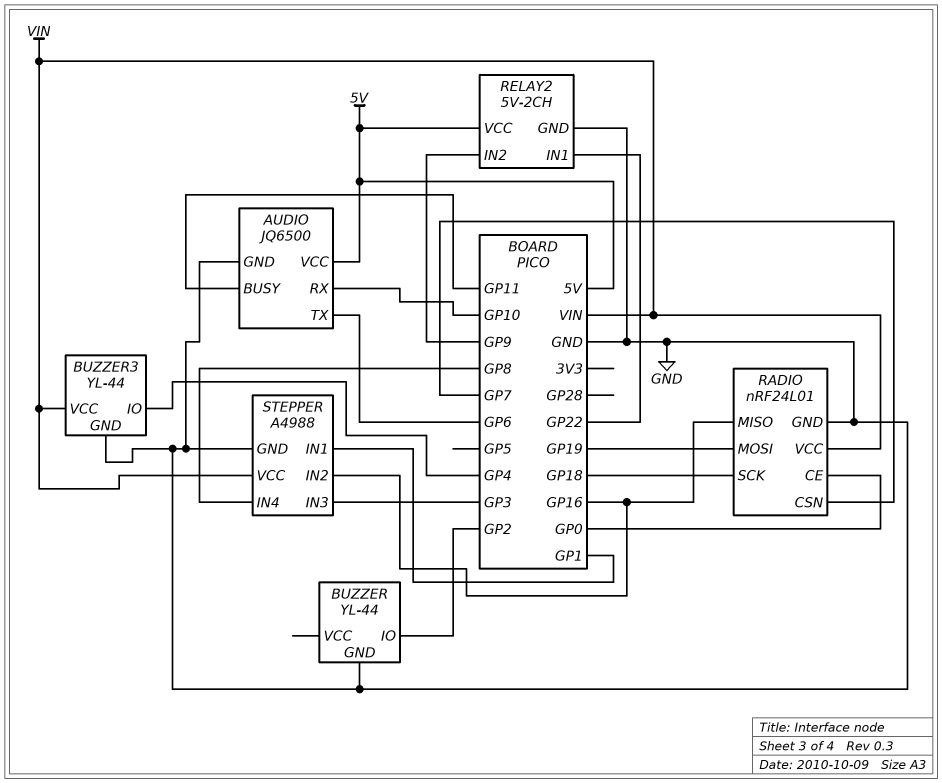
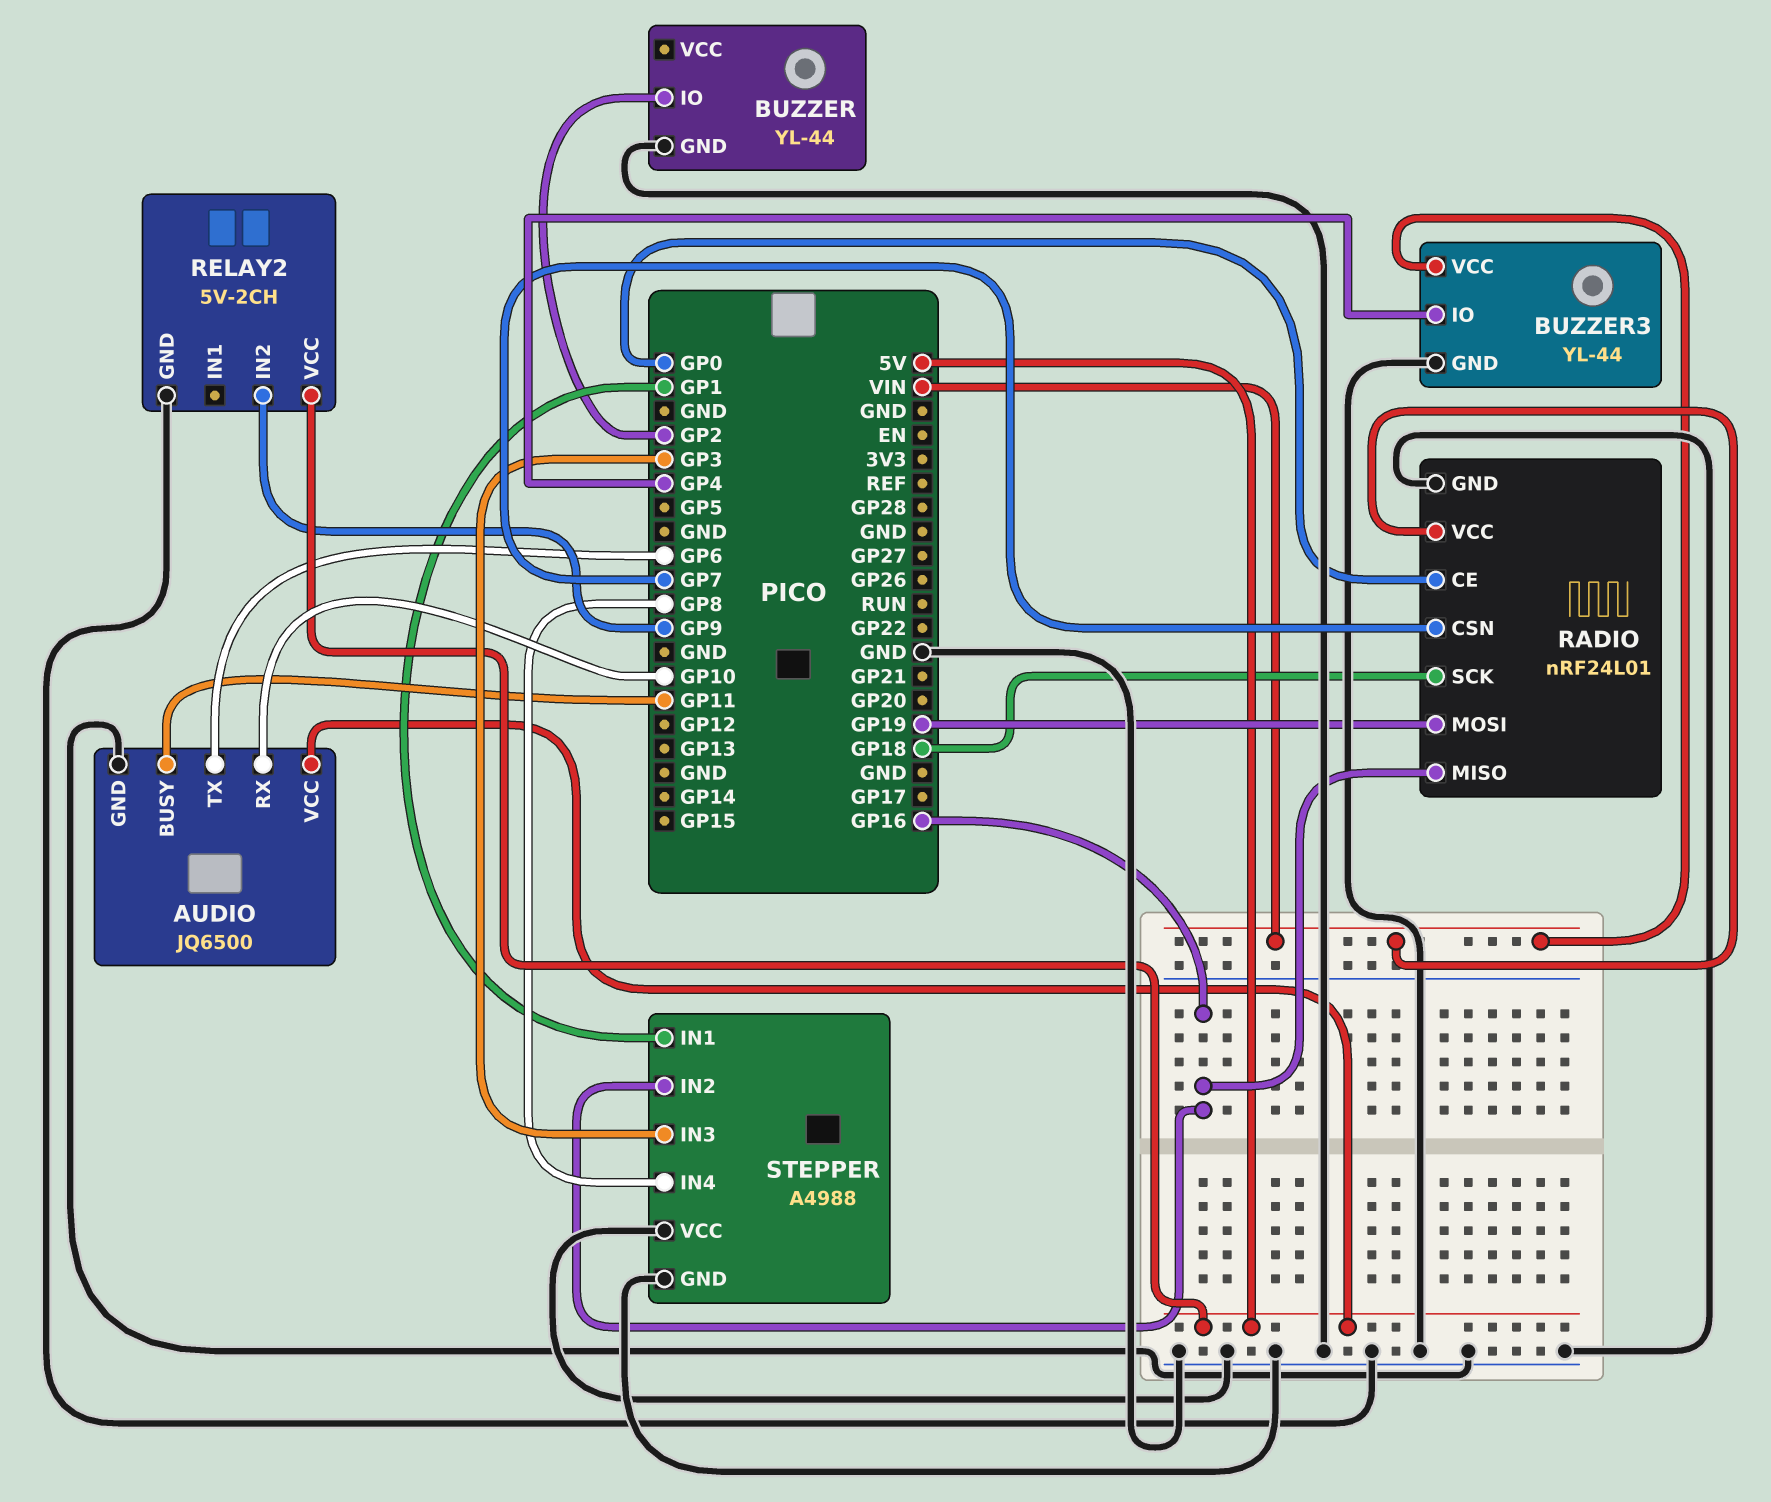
RELAY2 pin IN1: GP22 -> none
STEPPER pin VCC: VIN -> GND

